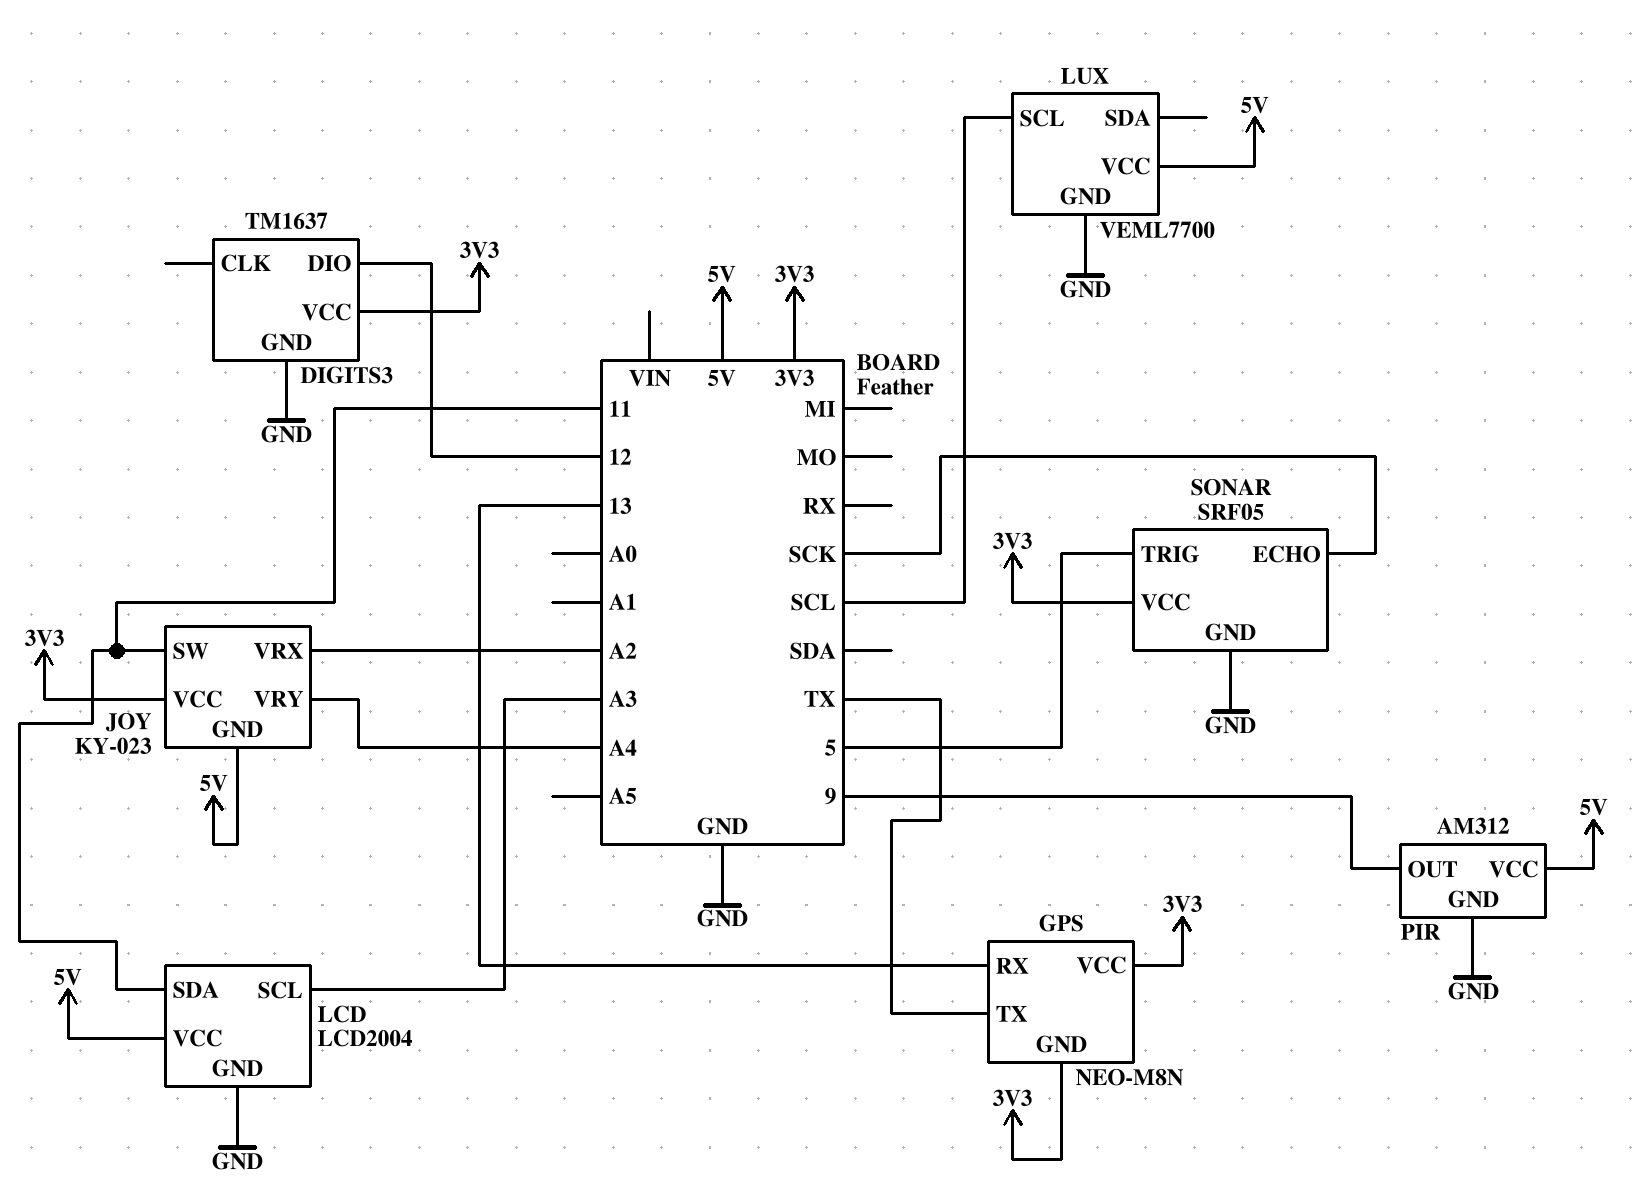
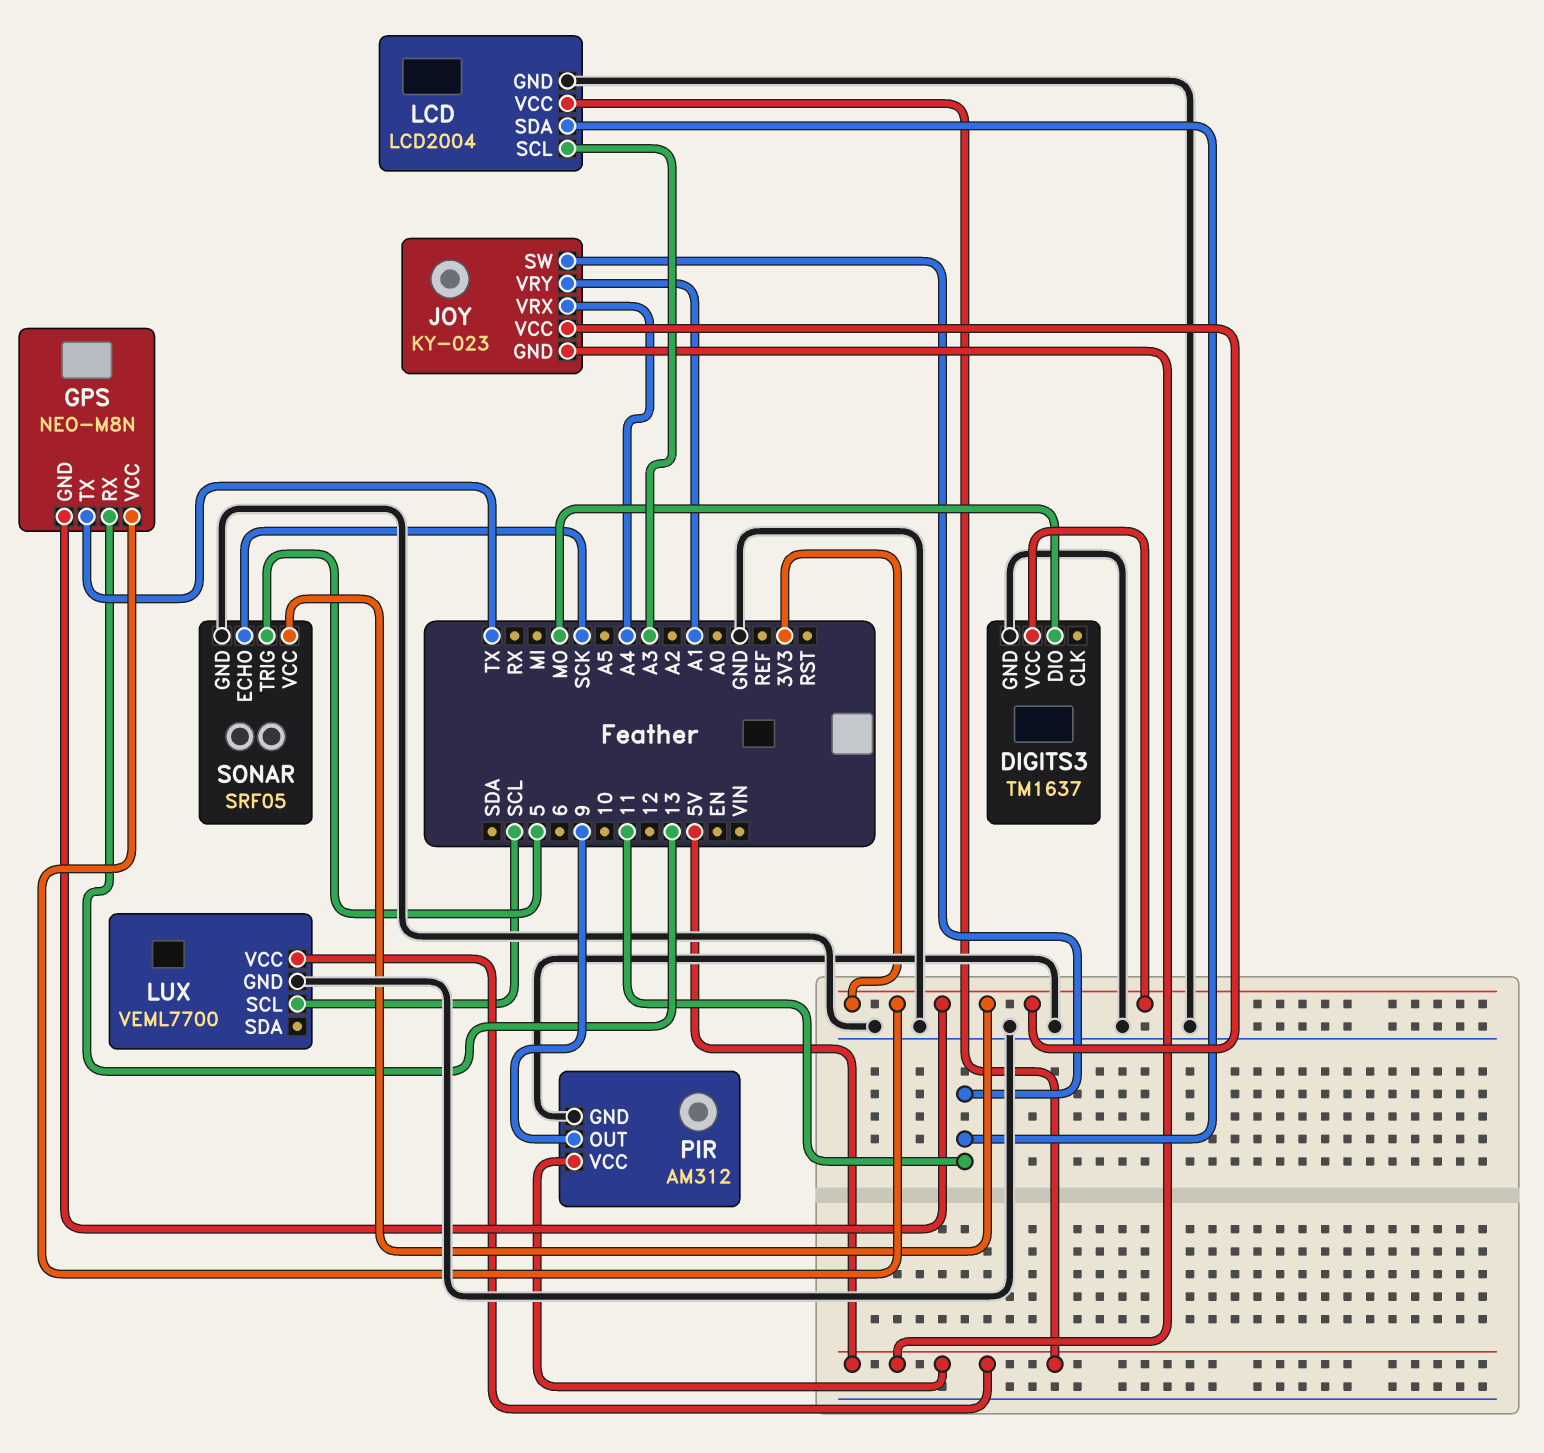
DIGITS3 pin DIO: 12 -> MO
JOY pin VRX: A2 -> A4
JOY pin VRY: A4 -> A1

